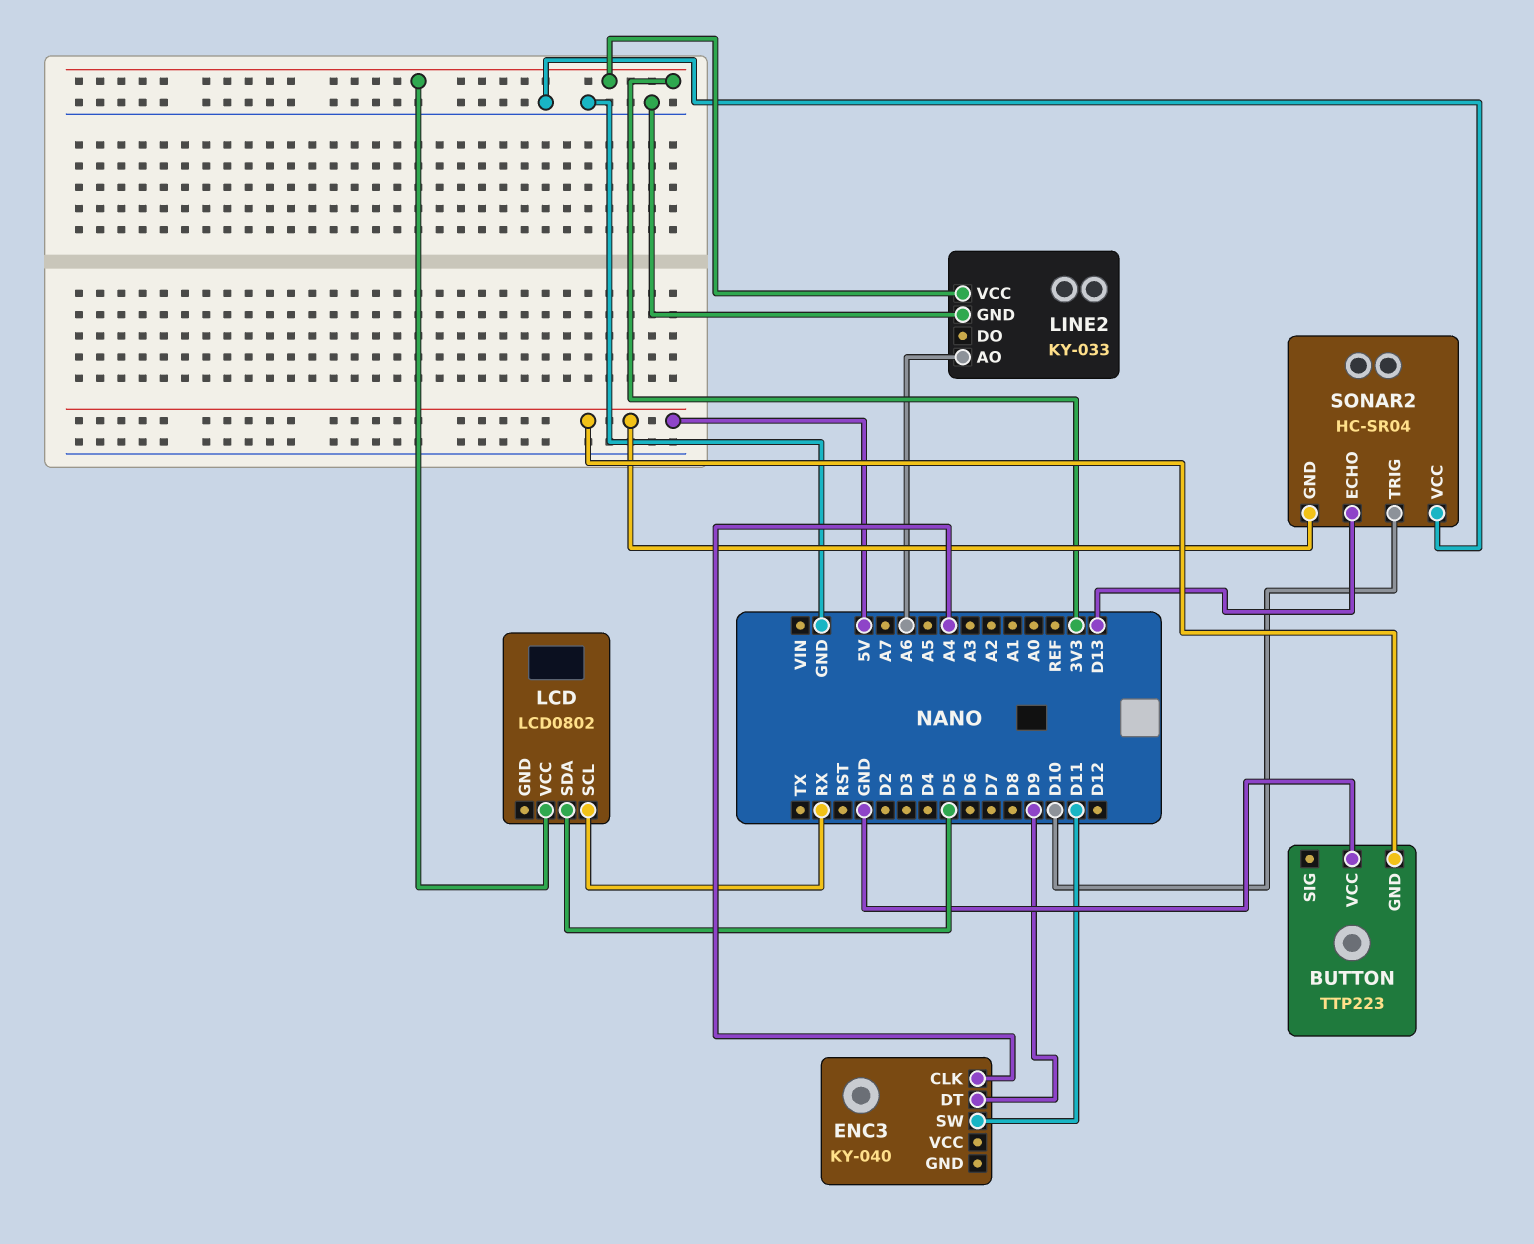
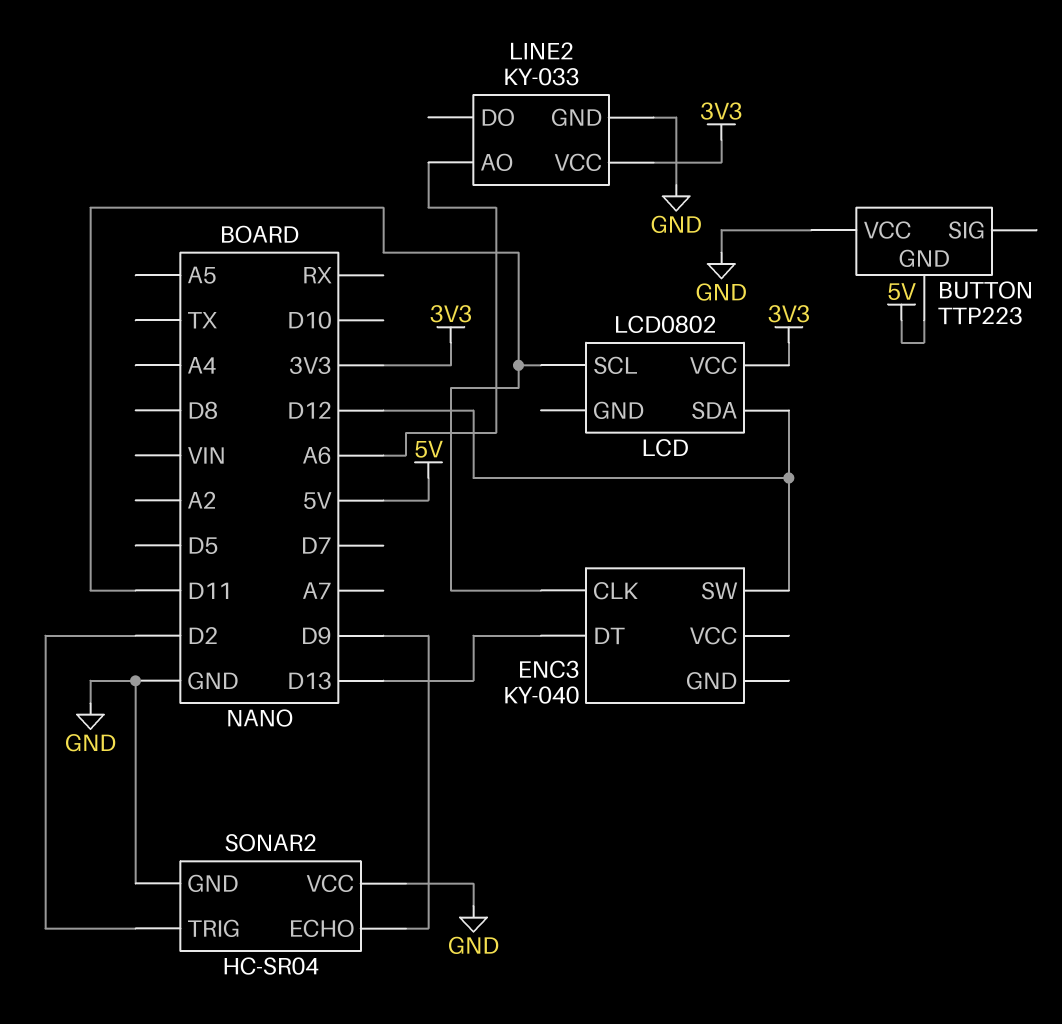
ENC3 pin CLK: A4 -> D11
ENC3 pin DT: D9 -> D13
ENC3 pin SW: D11 -> D12
LCD pin SCL: RX -> D11
LCD pin SDA: D5 -> D12
SONAR2 pin ECHO: D13 -> D9
SONAR2 pin GND: 5V -> GND
SONAR2 pin TRIG: D10 -> D2

